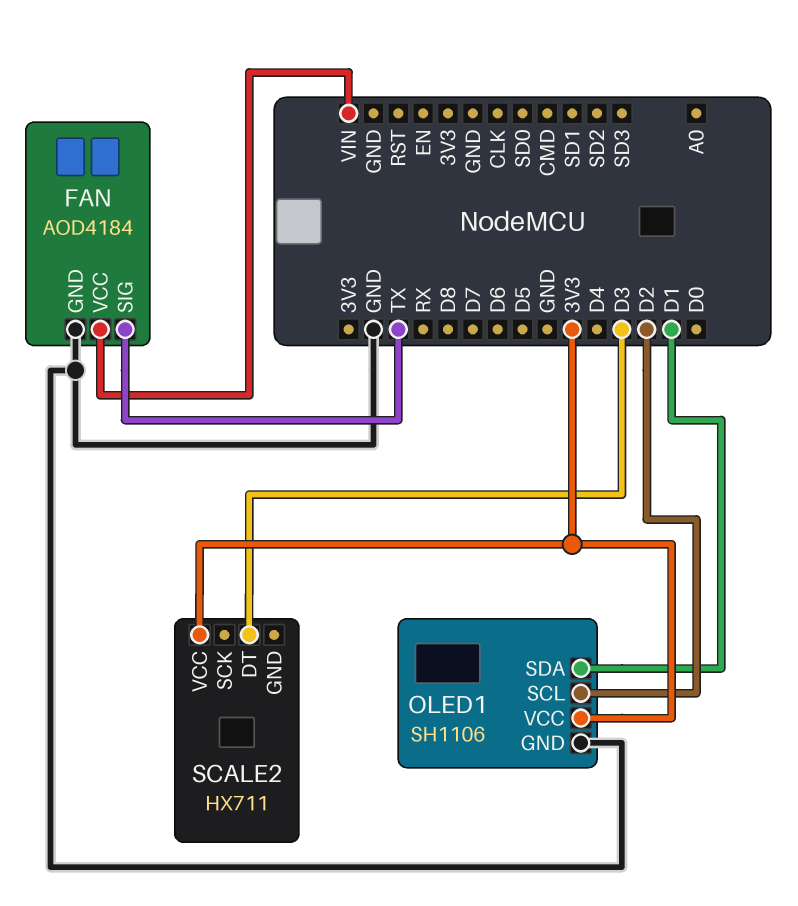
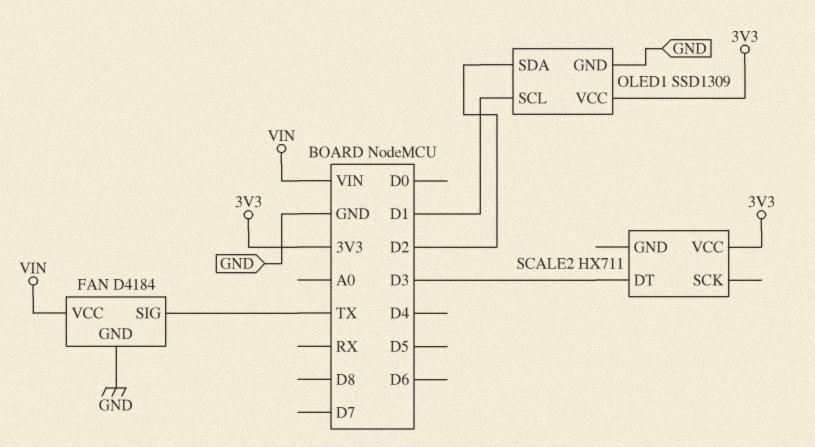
FAN: AOD4184 -> D4184
OLED1: SH1106 -> SSD1309
OLED1 pin SCL: D2 -> D1
OLED1 pin SDA: D1 -> D2

